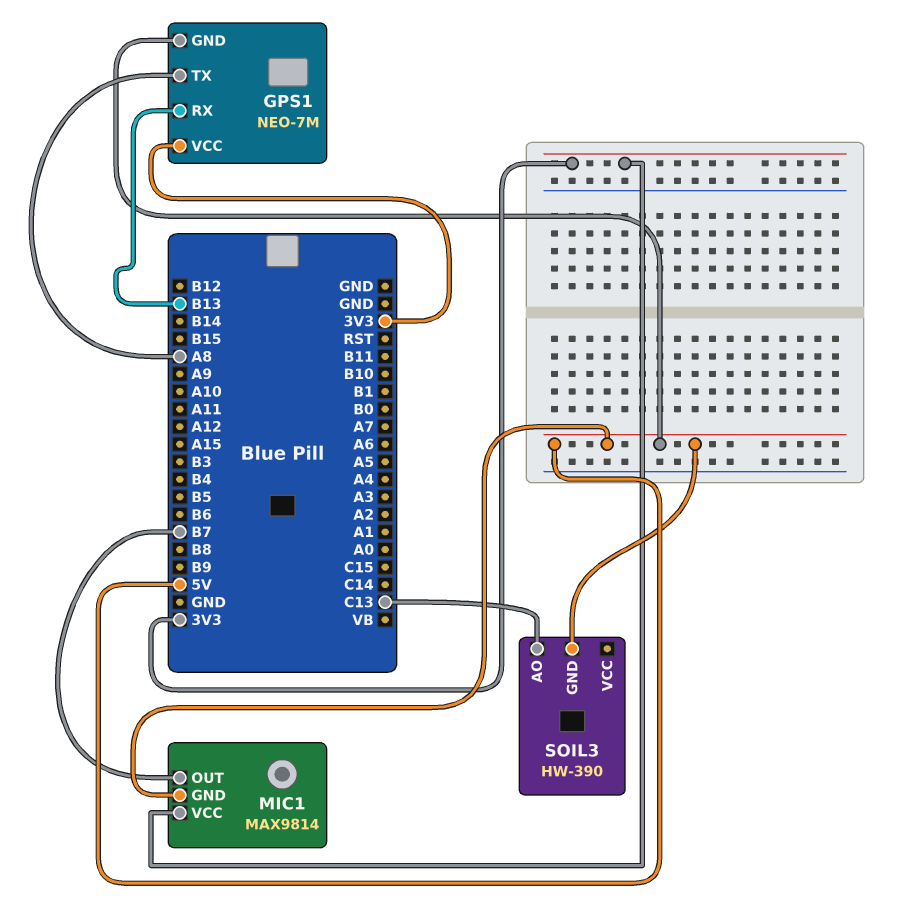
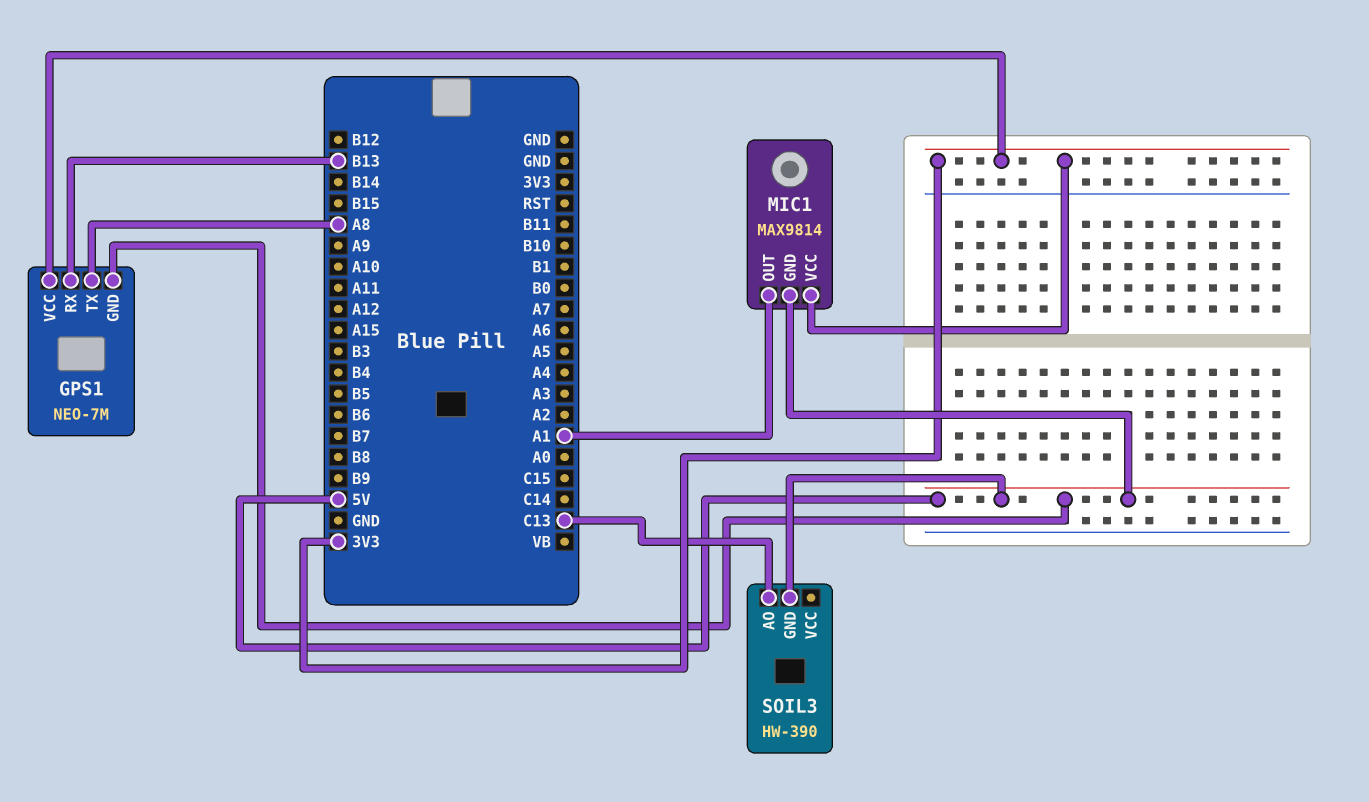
MIC1 pin OUT: B7 -> A1

